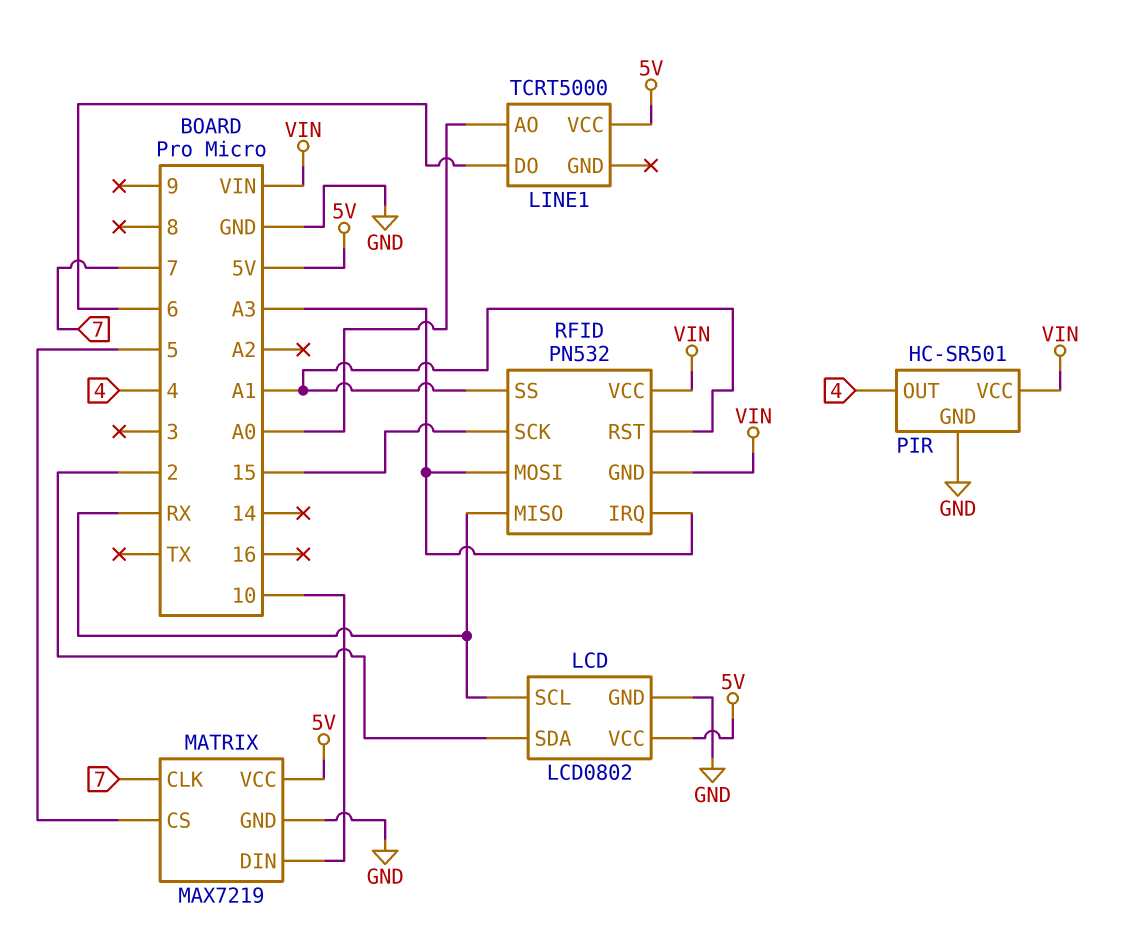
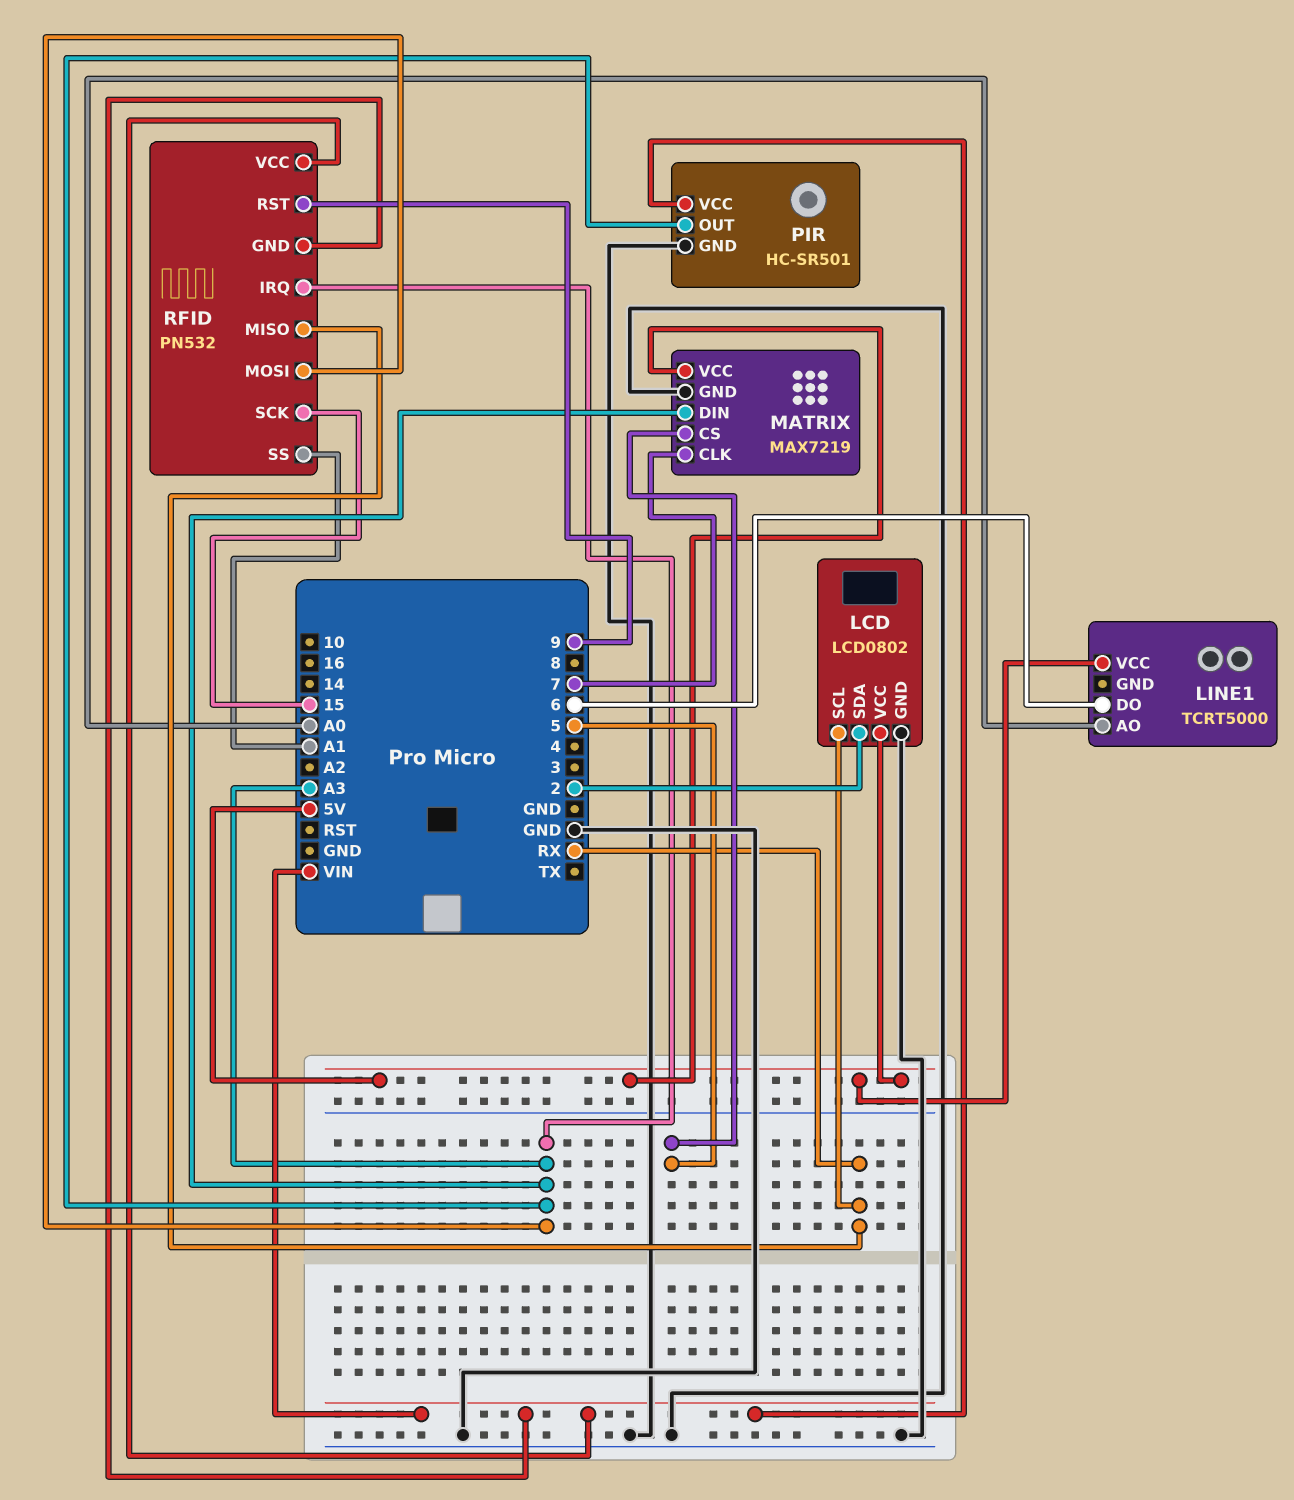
MATRIX pin DIN: 10 -> A3
PIR pin OUT: 4 -> A3
RFID pin RST: A1 -> 9

